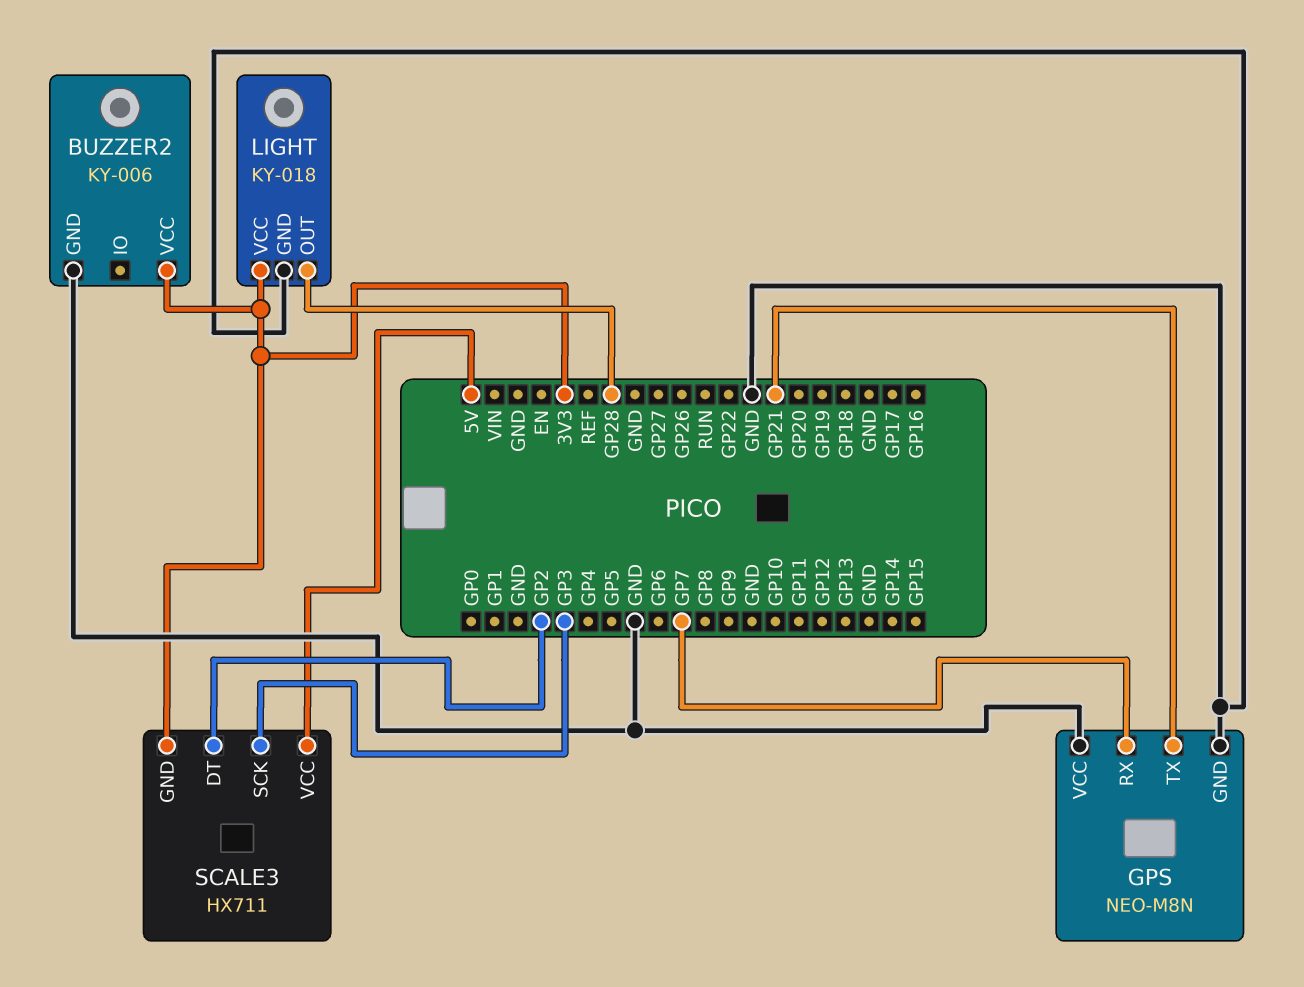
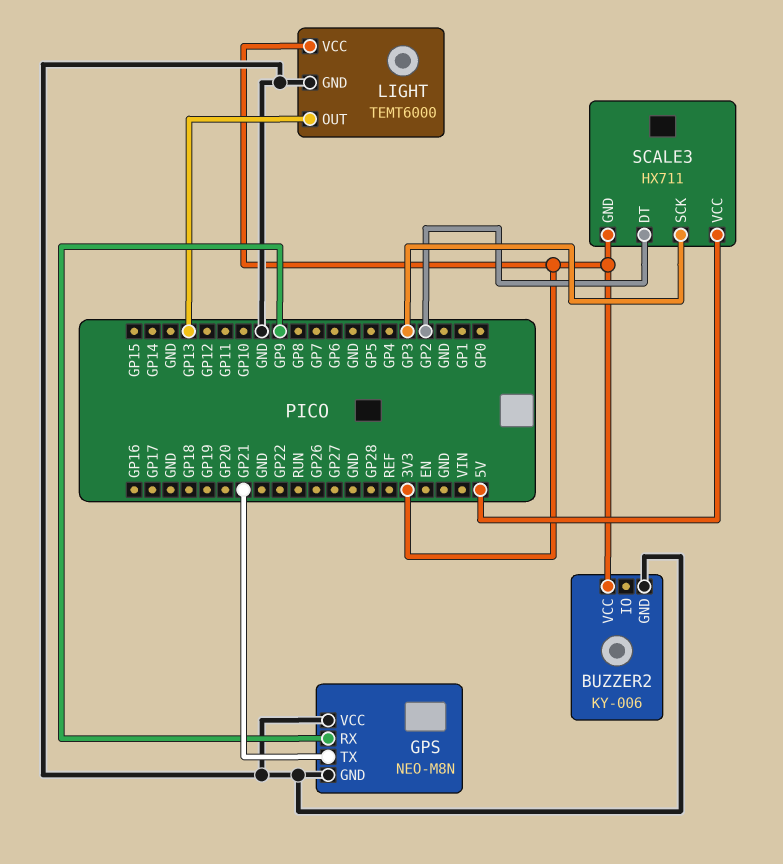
GPS pin RX: GP7 -> GP9
LIGHT: KY-018 -> TEMT6000
LIGHT pin OUT: GP28 -> GP13

